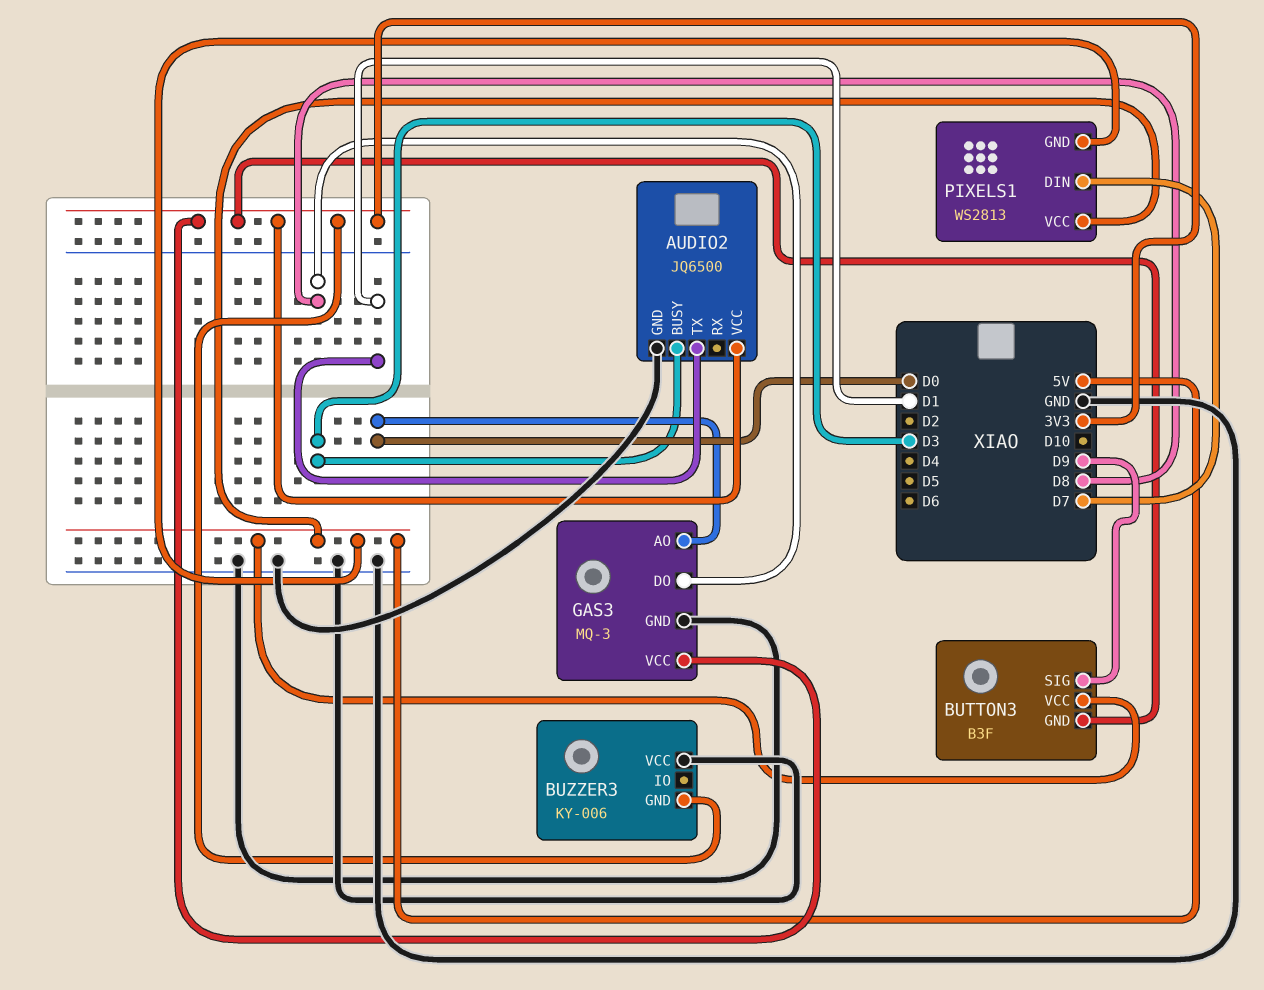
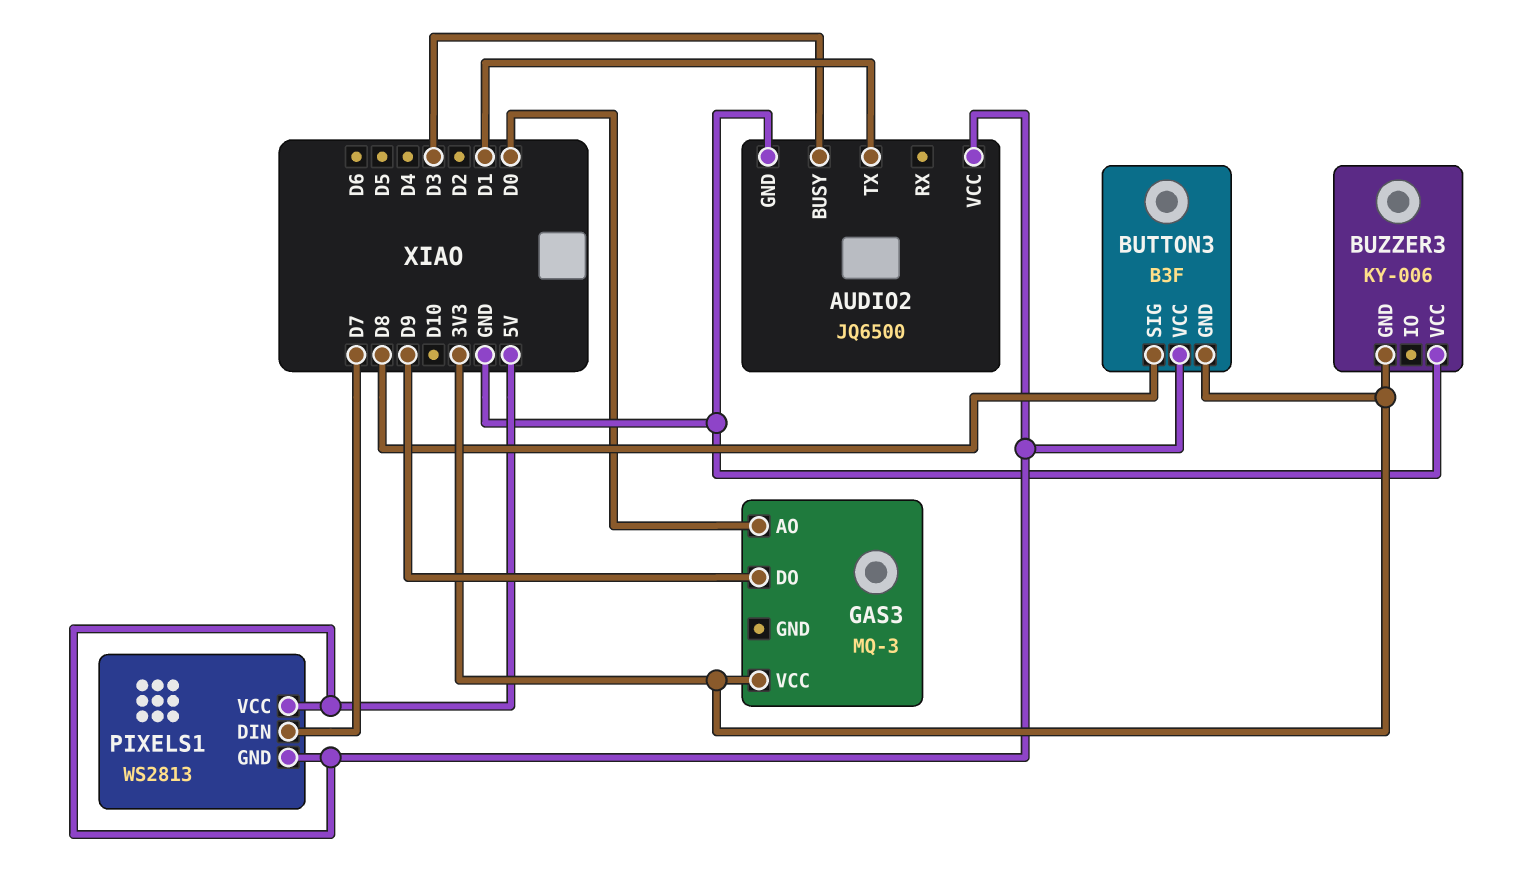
AUDIO2 pin VCC: 3V3 -> 5V
BUTTON3 pin SIG: D9 -> D8
GAS3 pin DO: D8 -> D9
GAS3 pin GND: GND -> none

